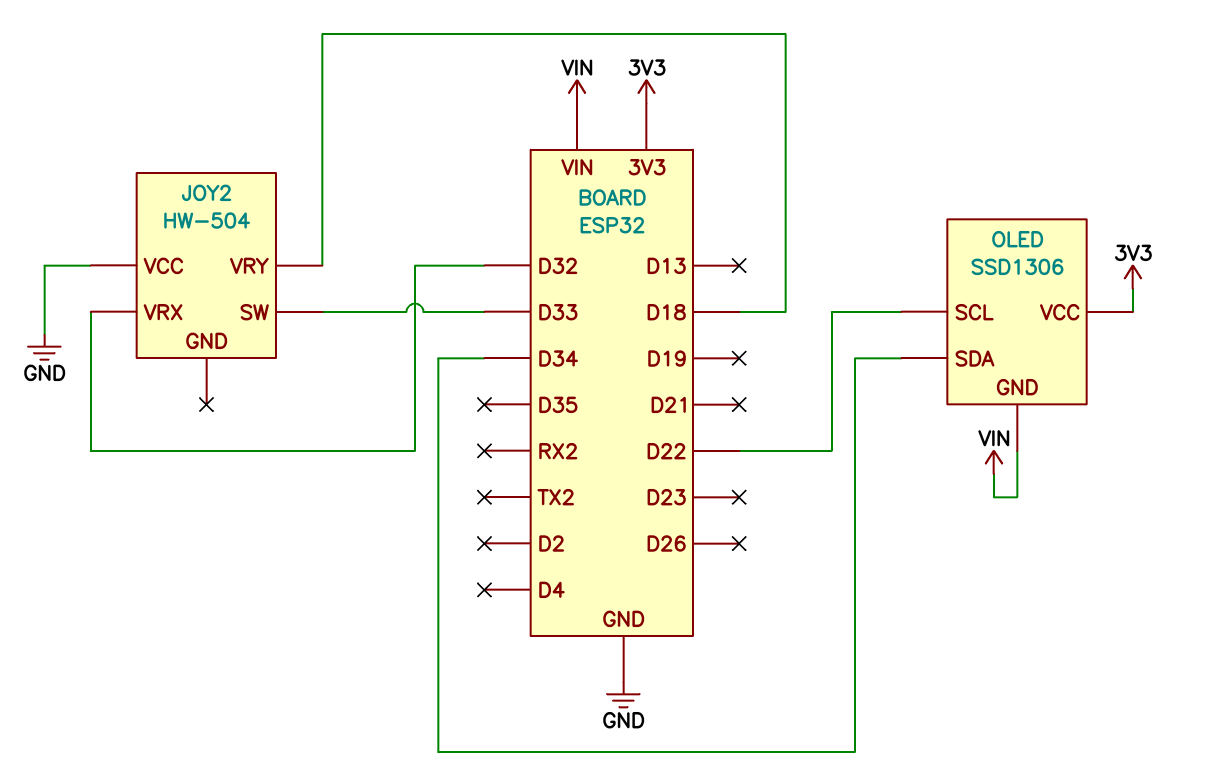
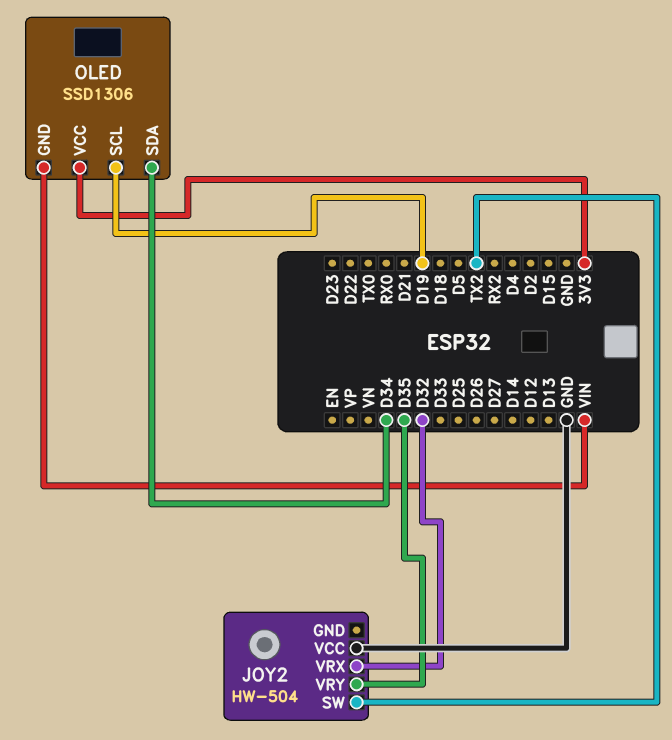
JOY2 pin SW: D33 -> TX2
JOY2 pin VRY: D18 -> D35
OLED pin SCL: D22 -> D19

